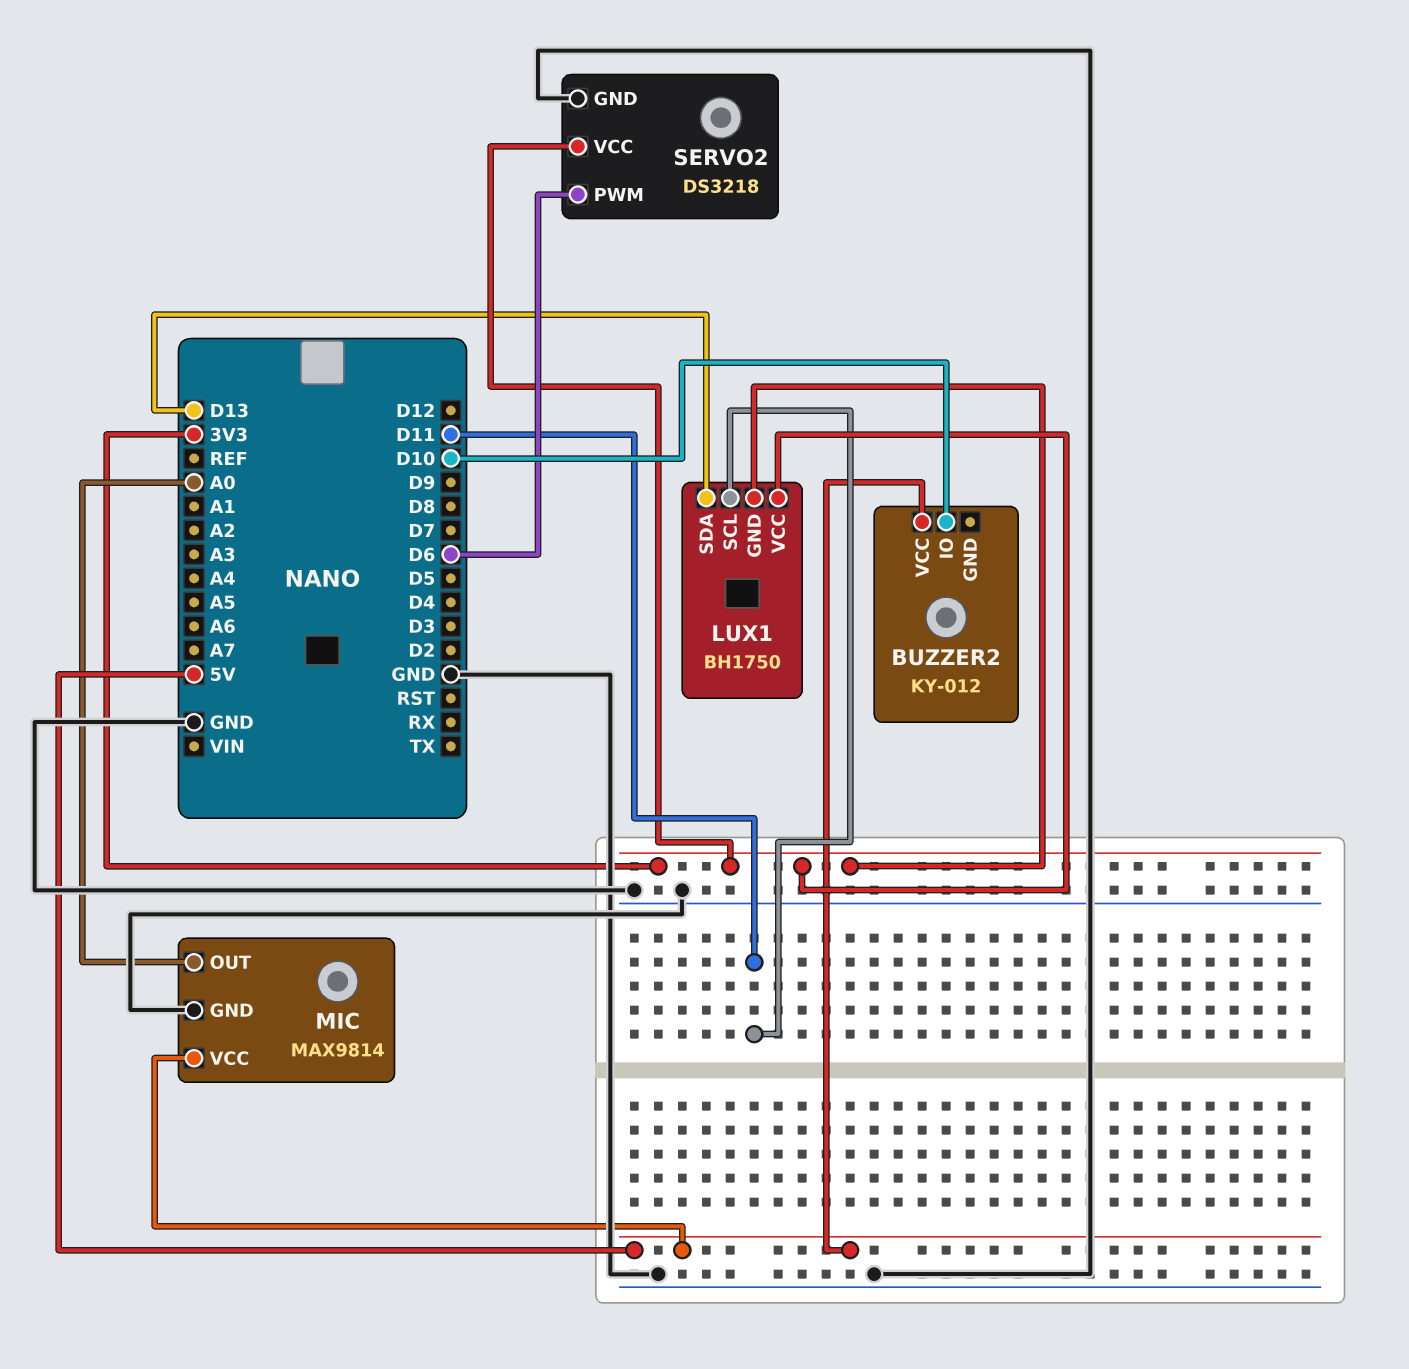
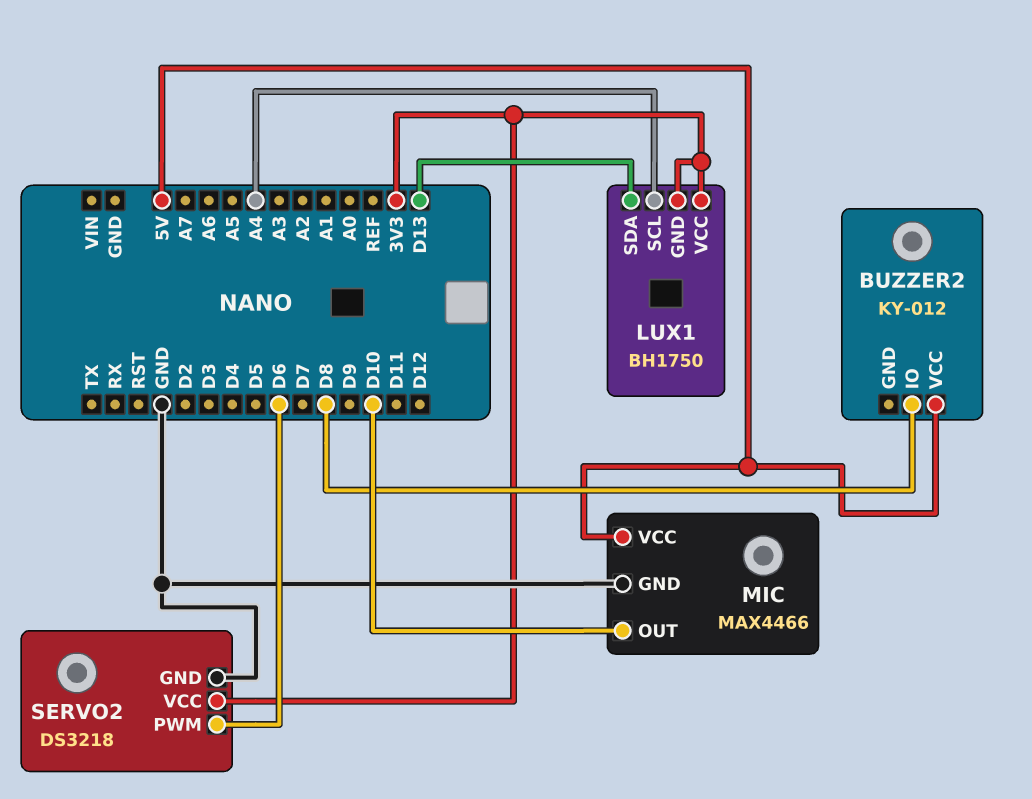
BUZZER2 pin IO: D10 -> D8
LUX1 pin SCL: D11 -> A4
MIC: MAX9814 -> MAX4466
MIC pin OUT: A0 -> D10

